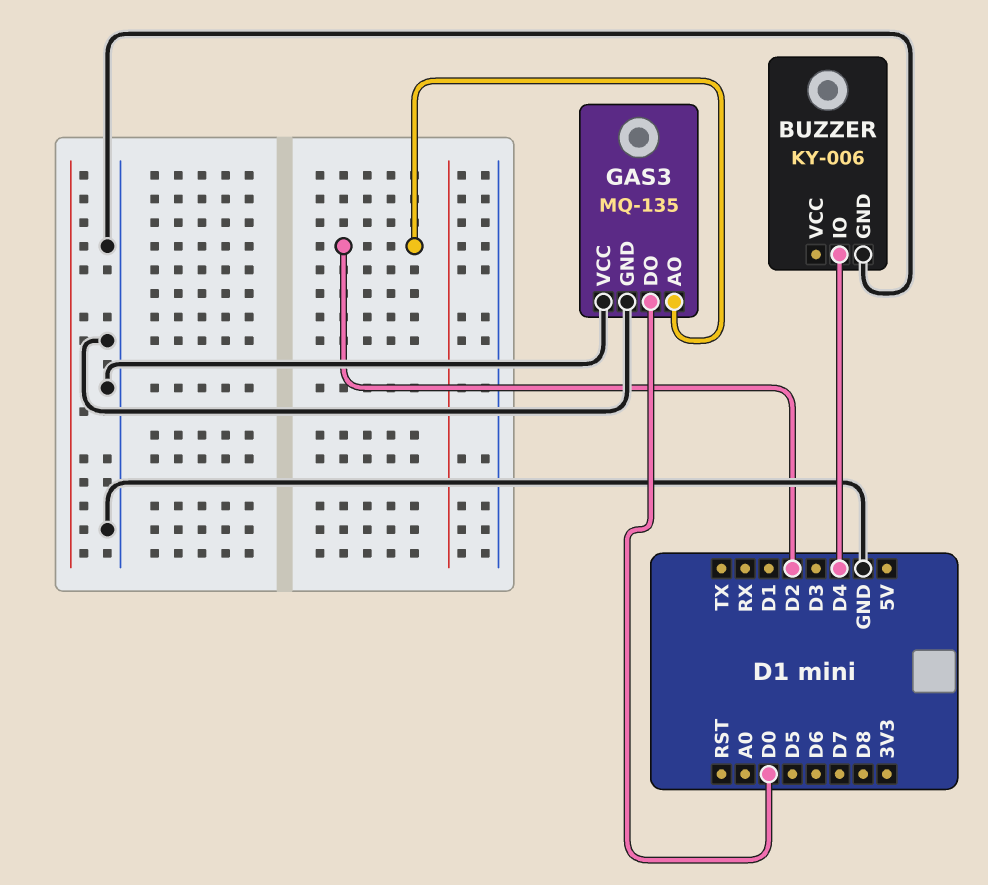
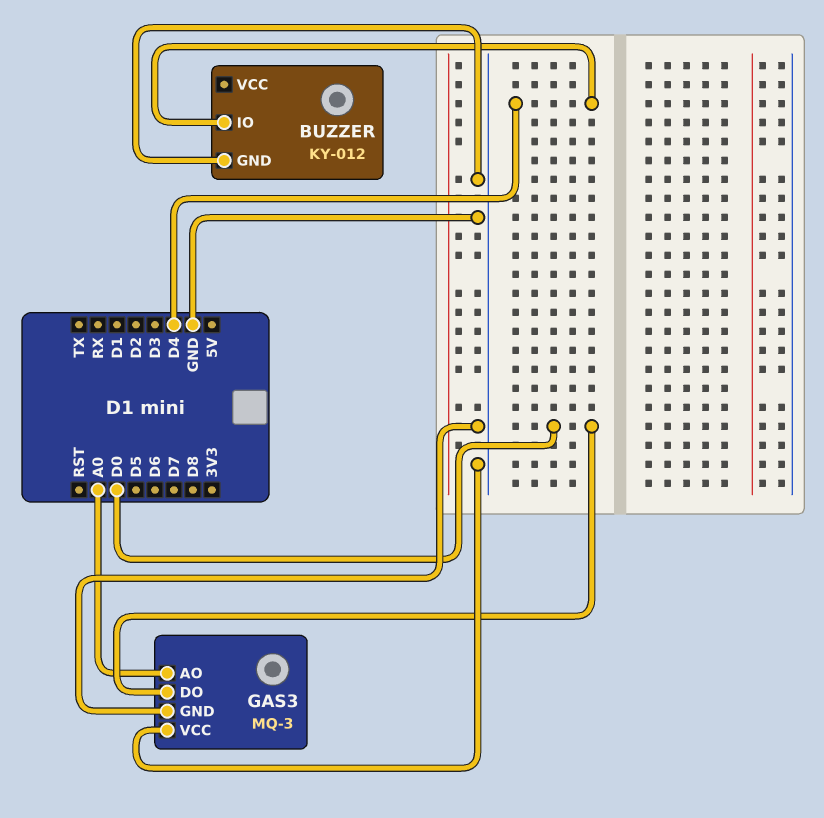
BUZZER: KY-006 -> KY-012
GAS3: MQ-135 -> MQ-3
GAS3 pin AO: D2 -> A0

